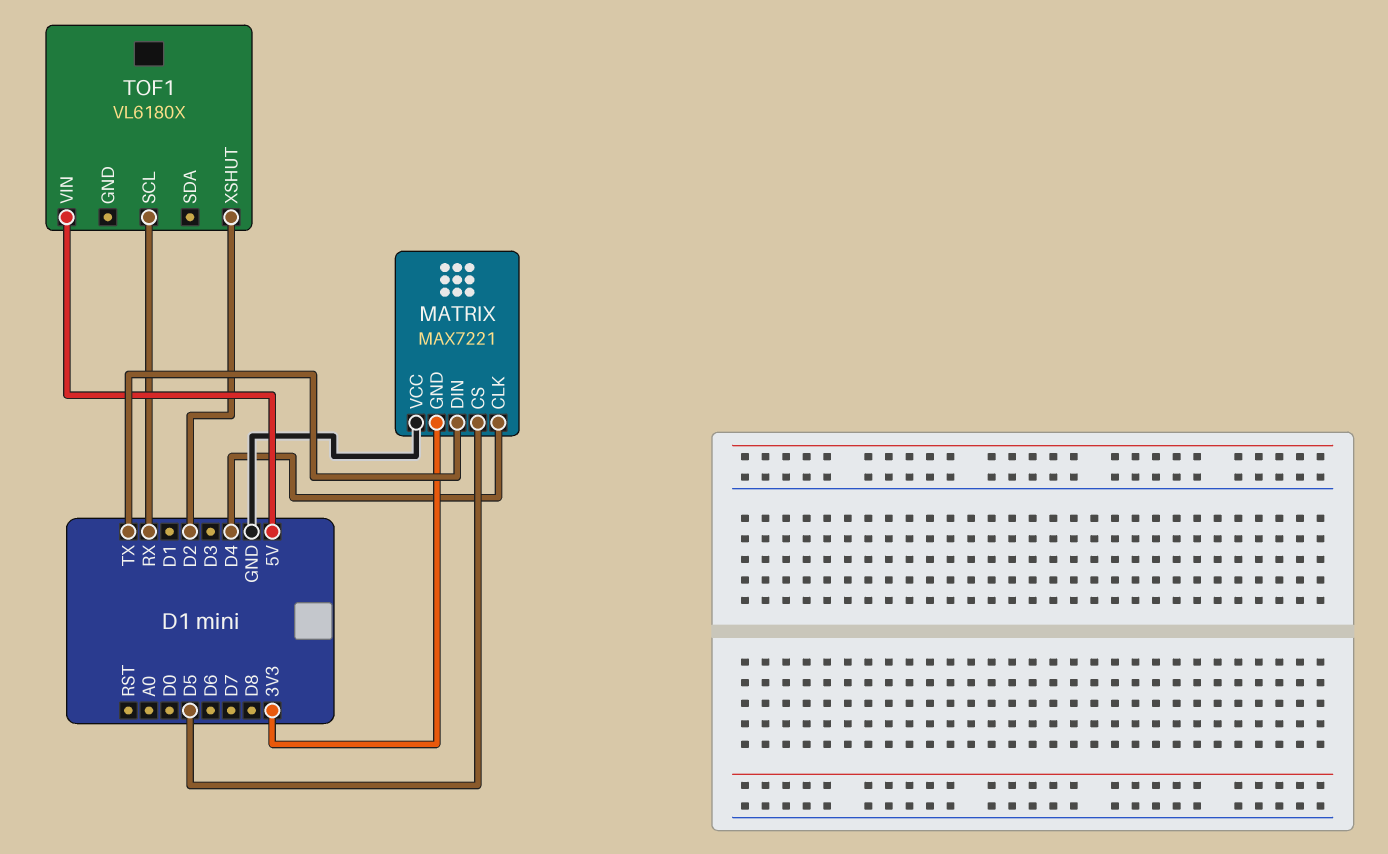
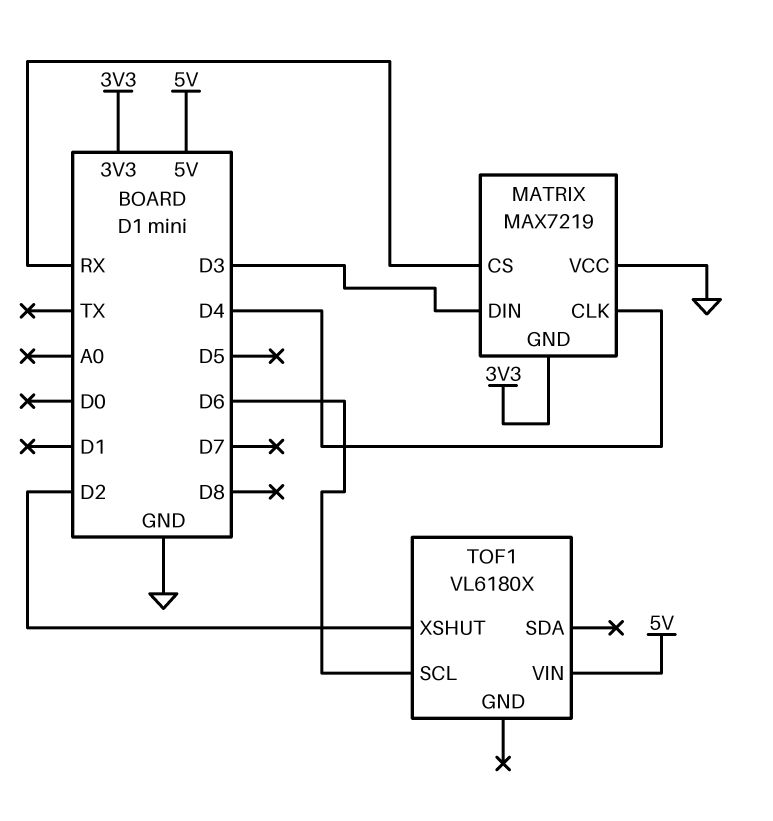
MATRIX: MAX7221 -> MAX7219
MATRIX pin CS: D5 -> RX
MATRIX pin DIN: TX -> D3
TOF1 pin SCL: RX -> D6

